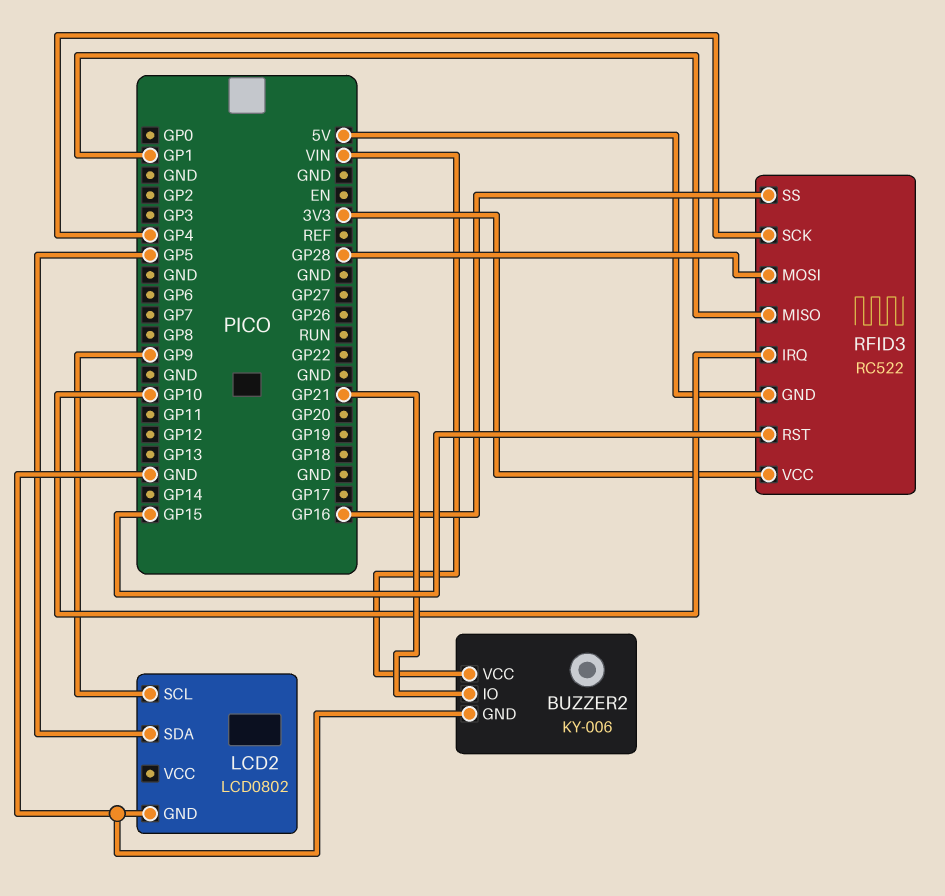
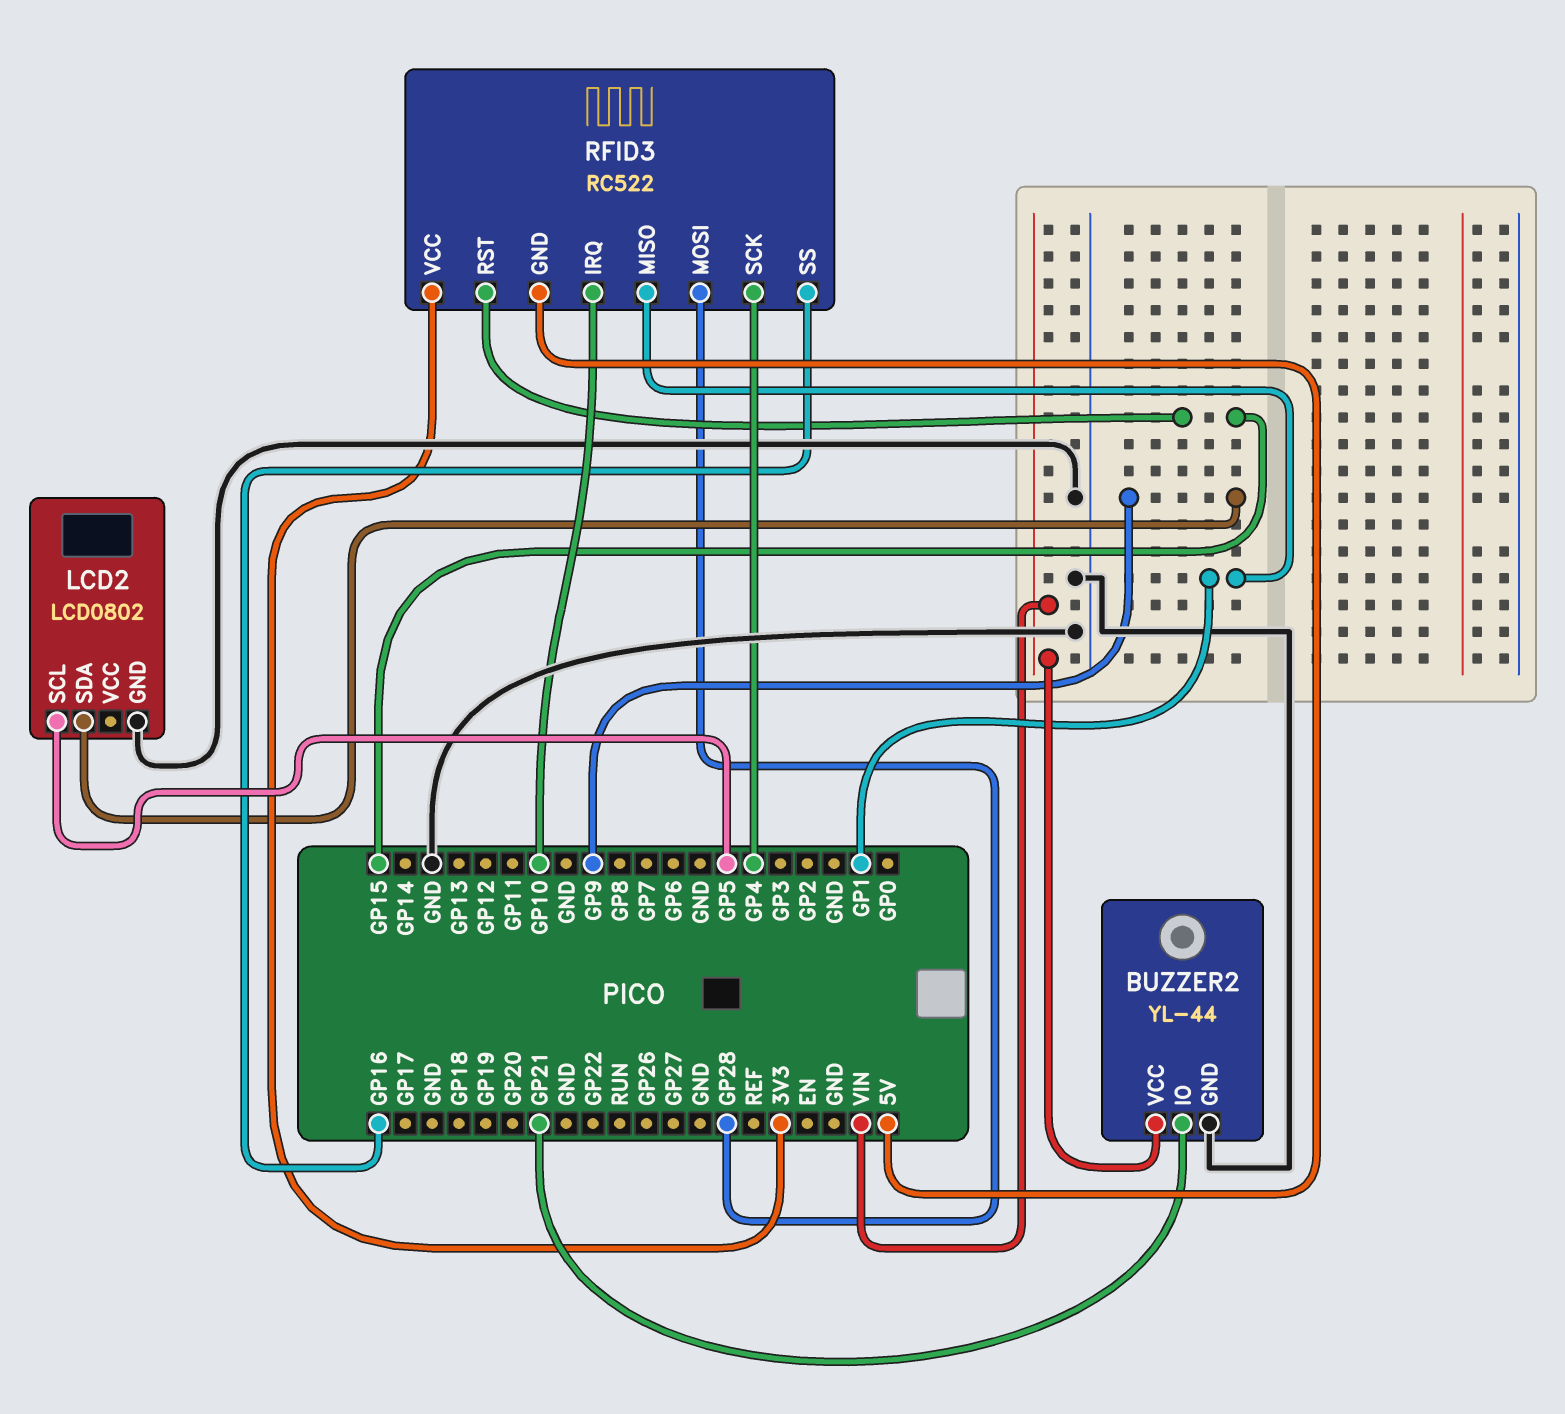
BUZZER2: KY-006 -> YL-44
LCD2 pin SCL: GP9 -> GP5
LCD2 pin SDA: GP5 -> GP9

